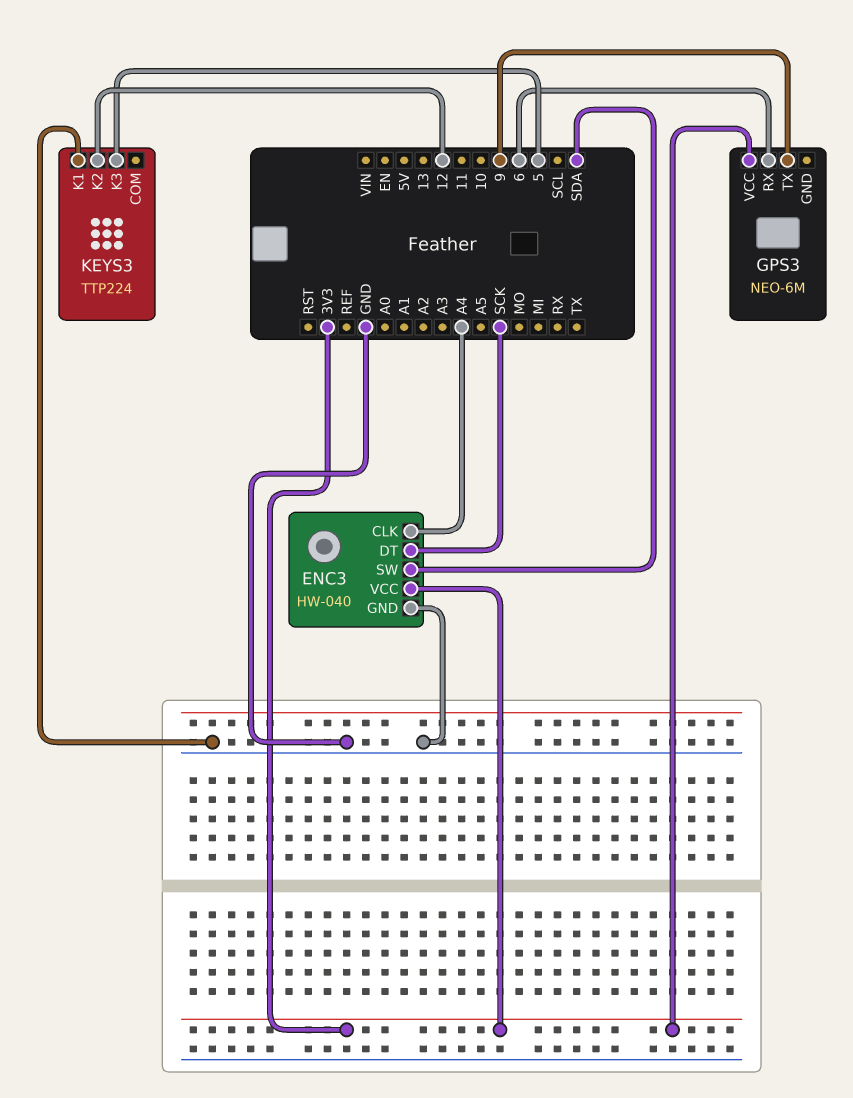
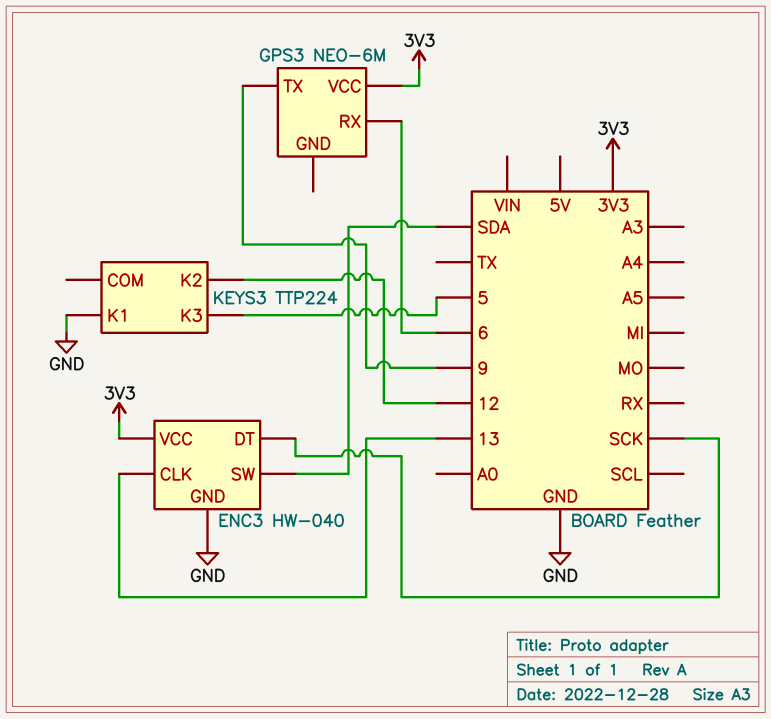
ENC3 pin CLK: A4 -> 13

